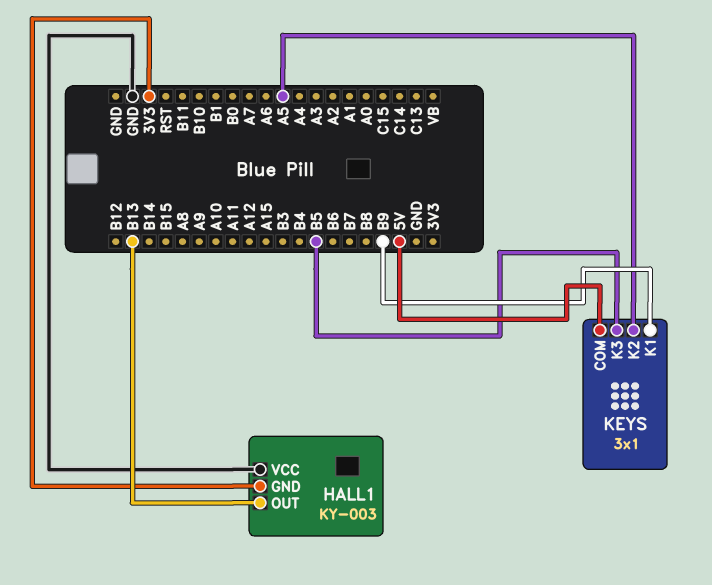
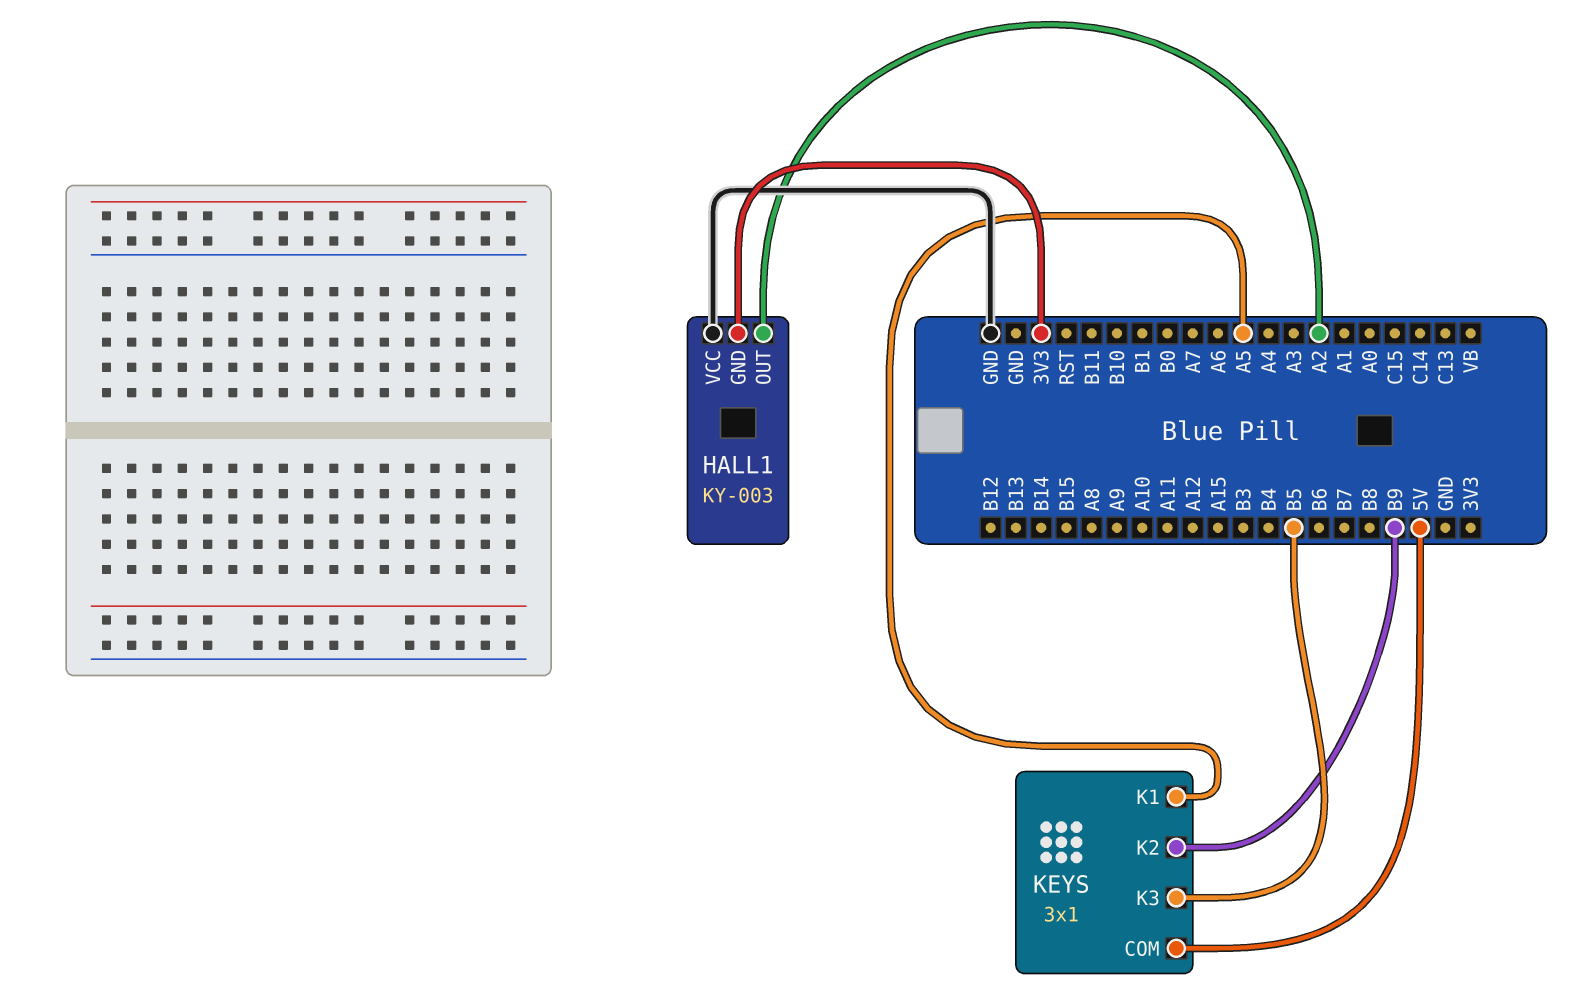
HALL1 pin OUT: B13 -> A2
KEYS pin K1: B9 -> A5
KEYS pin K2: A5 -> B9

